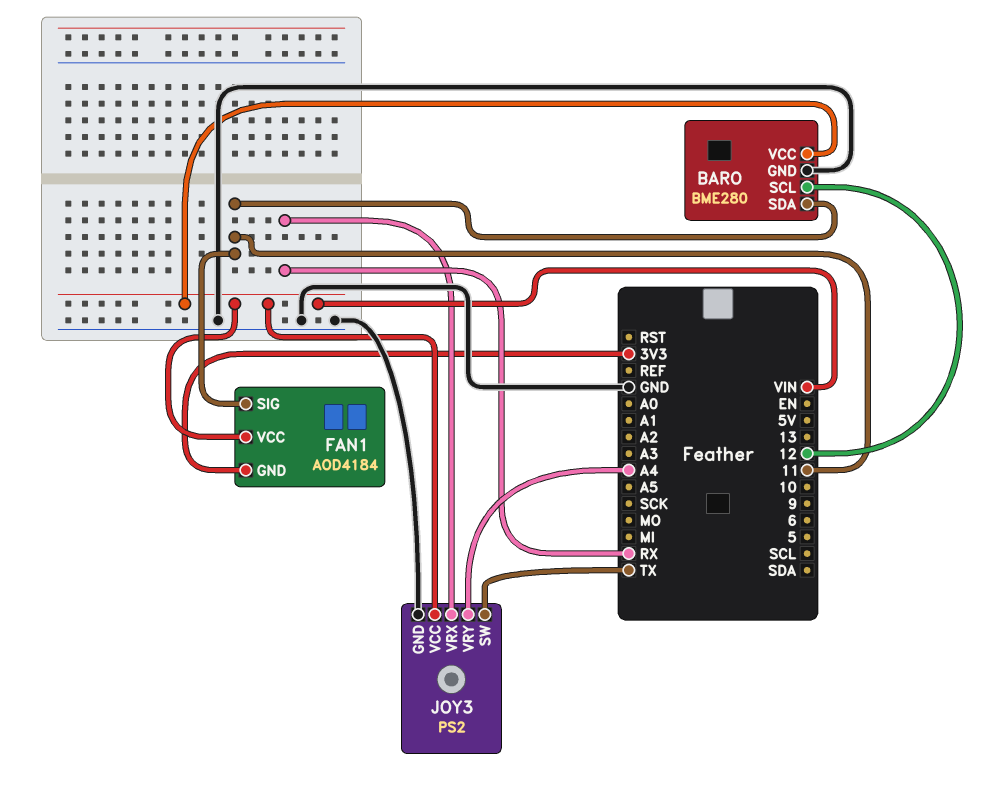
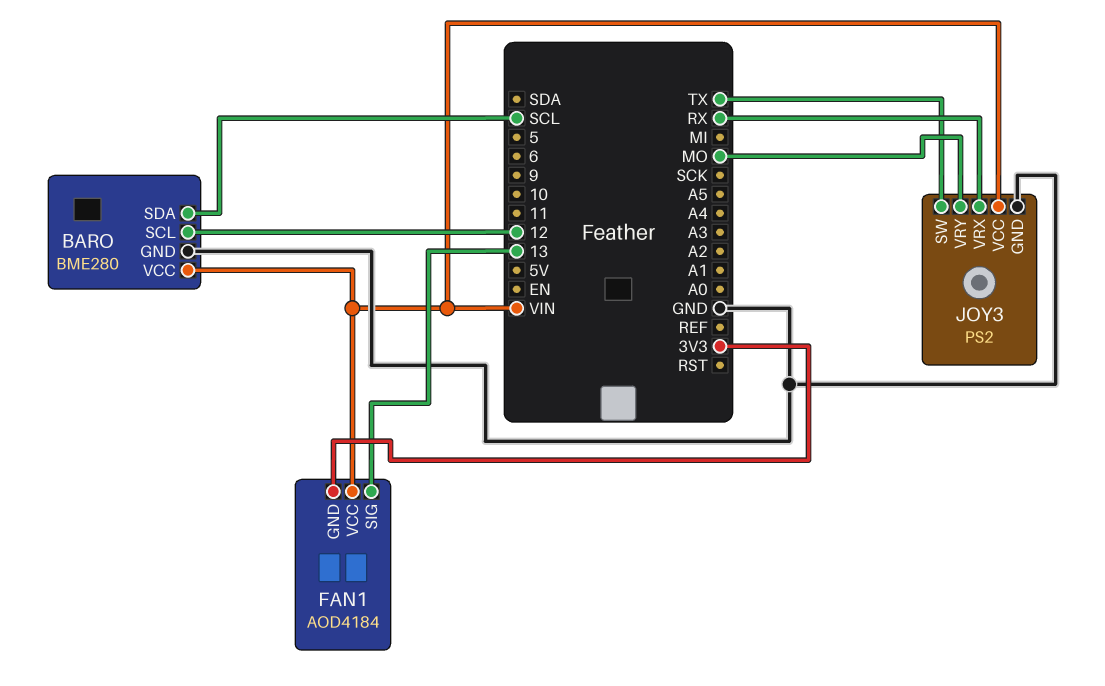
BARO pin SDA: 11 -> SCL
FAN1 pin SIG: 11 -> 13
JOY3 pin VRY: A4 -> MO

